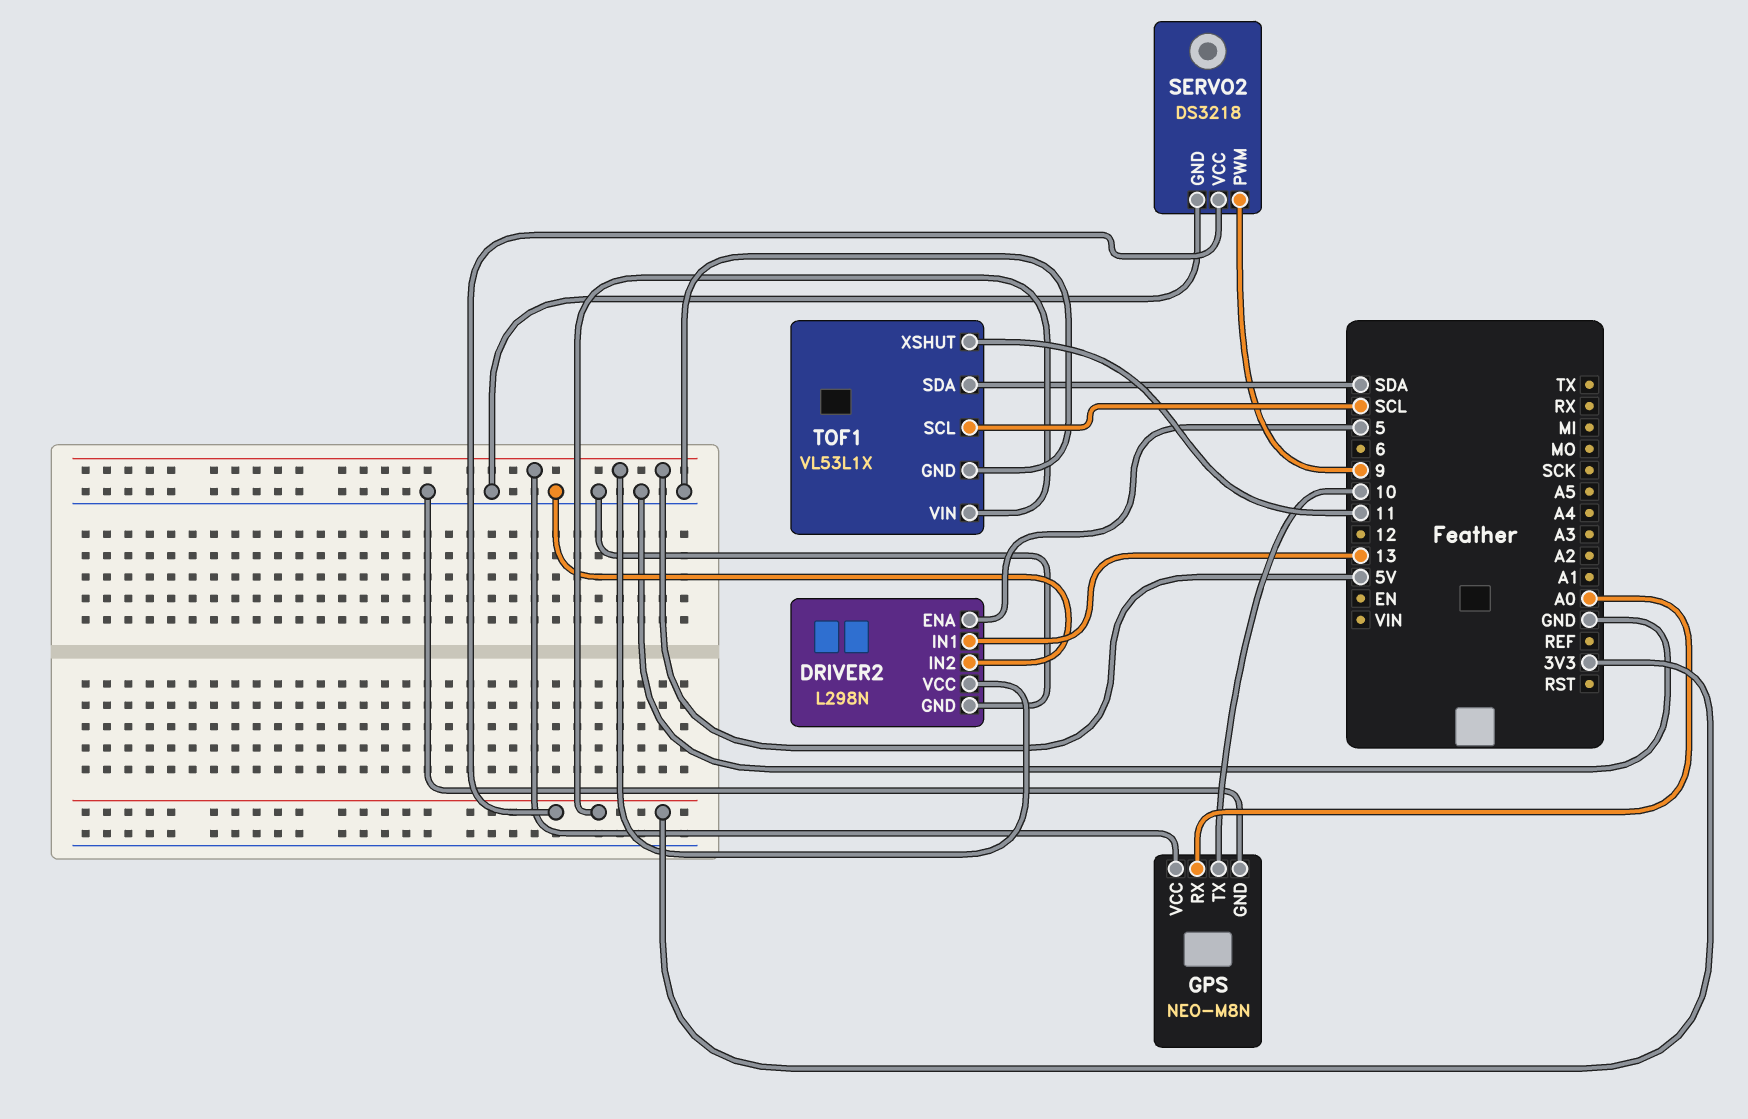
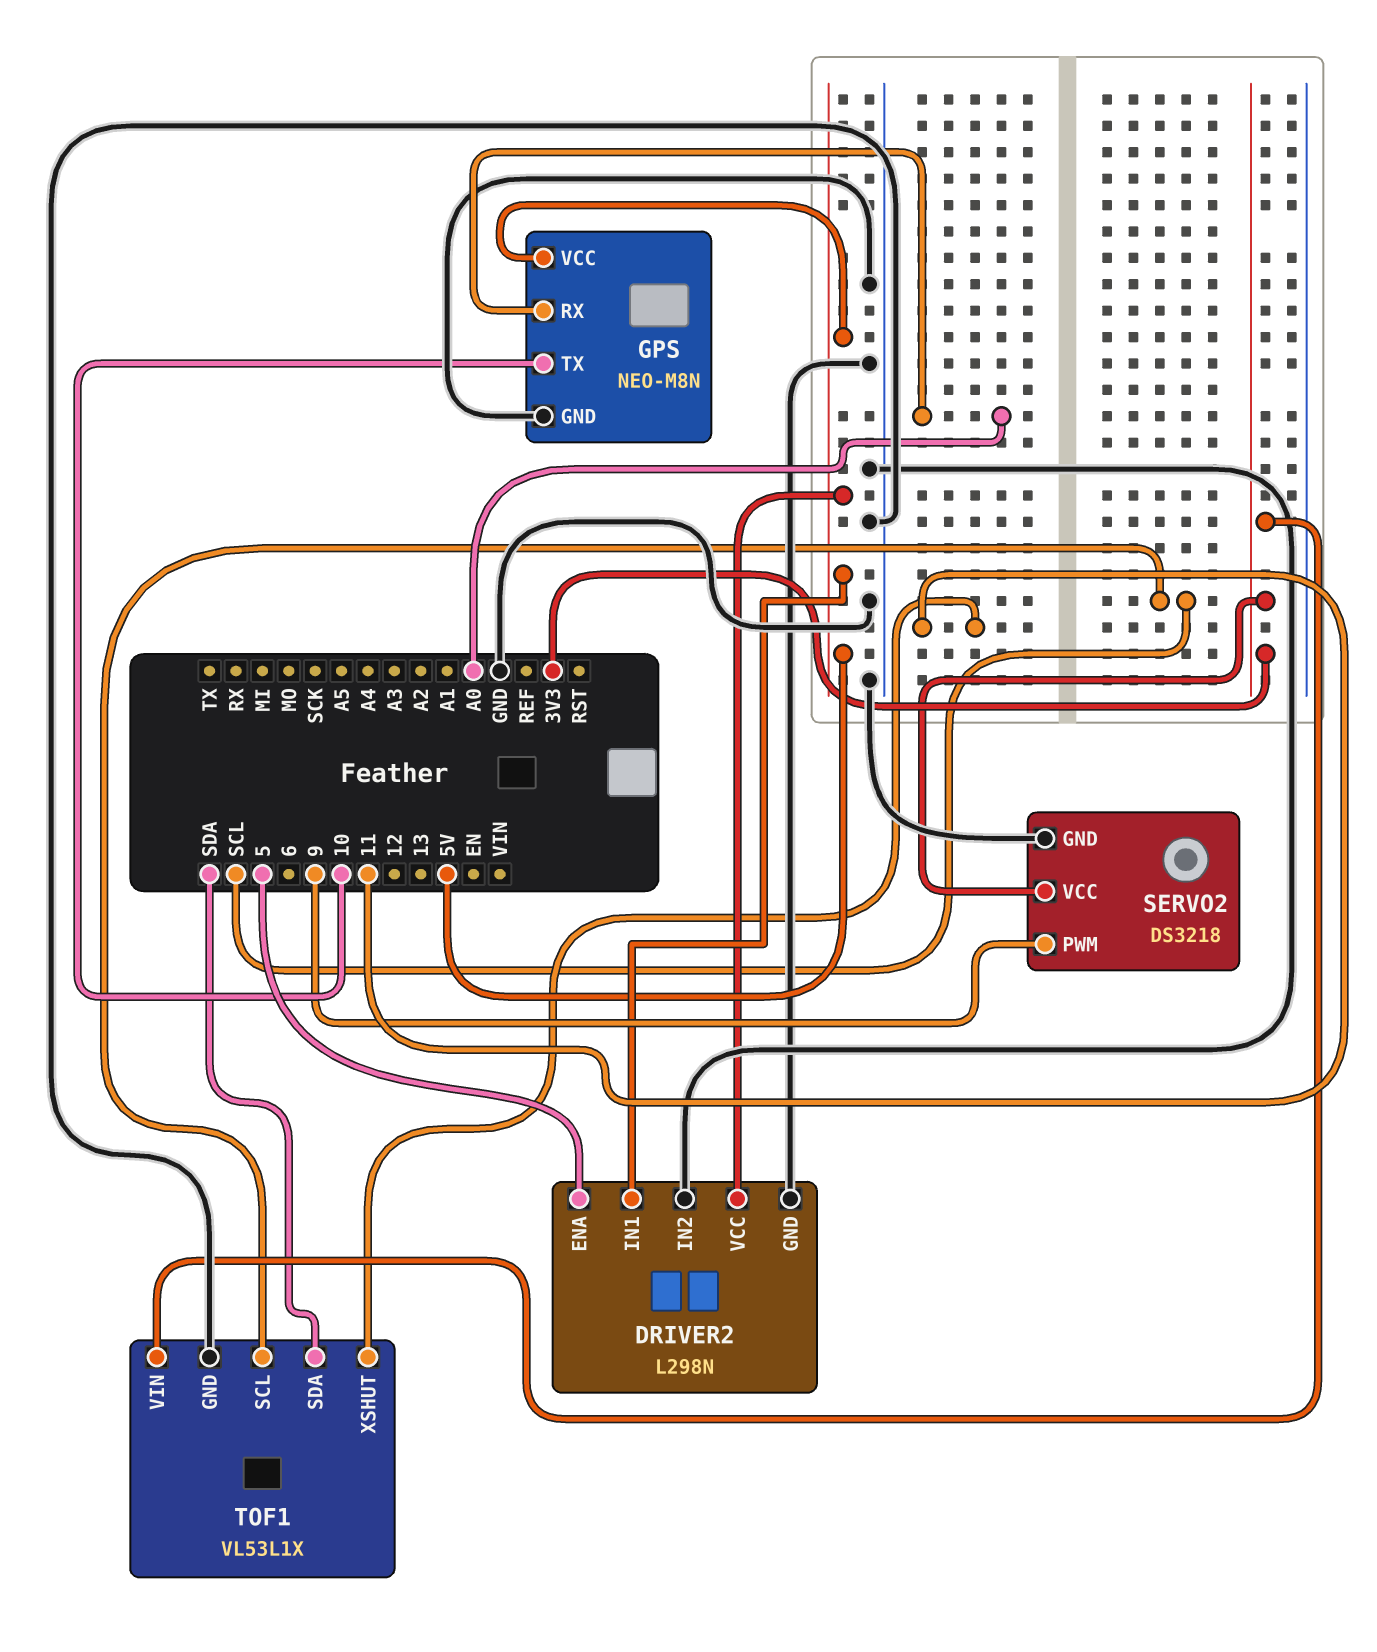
DRIVER2 pin IN1: 13 -> 5V

